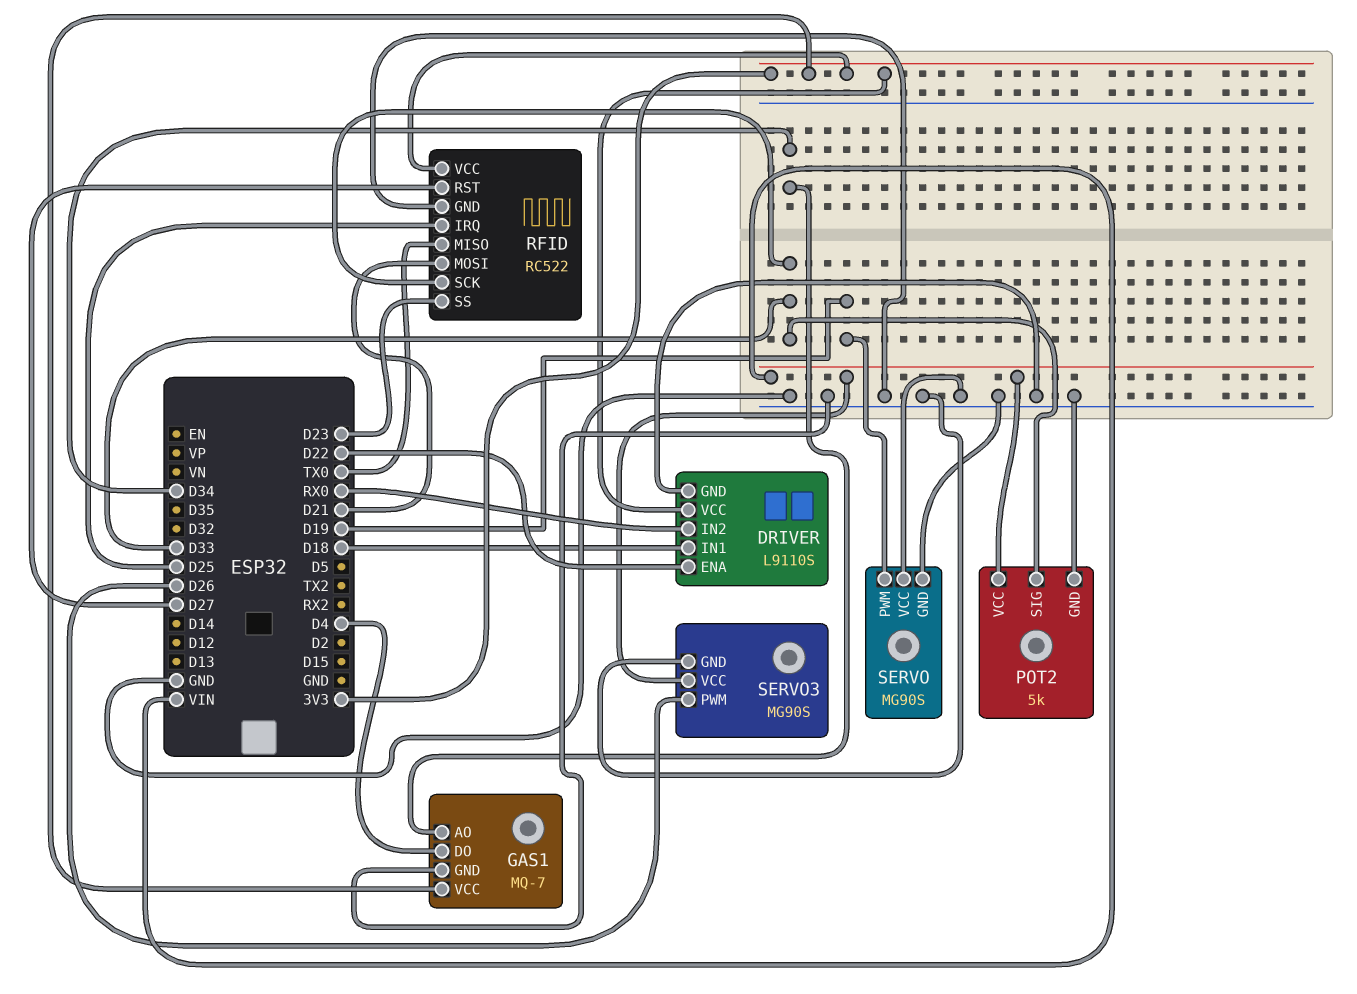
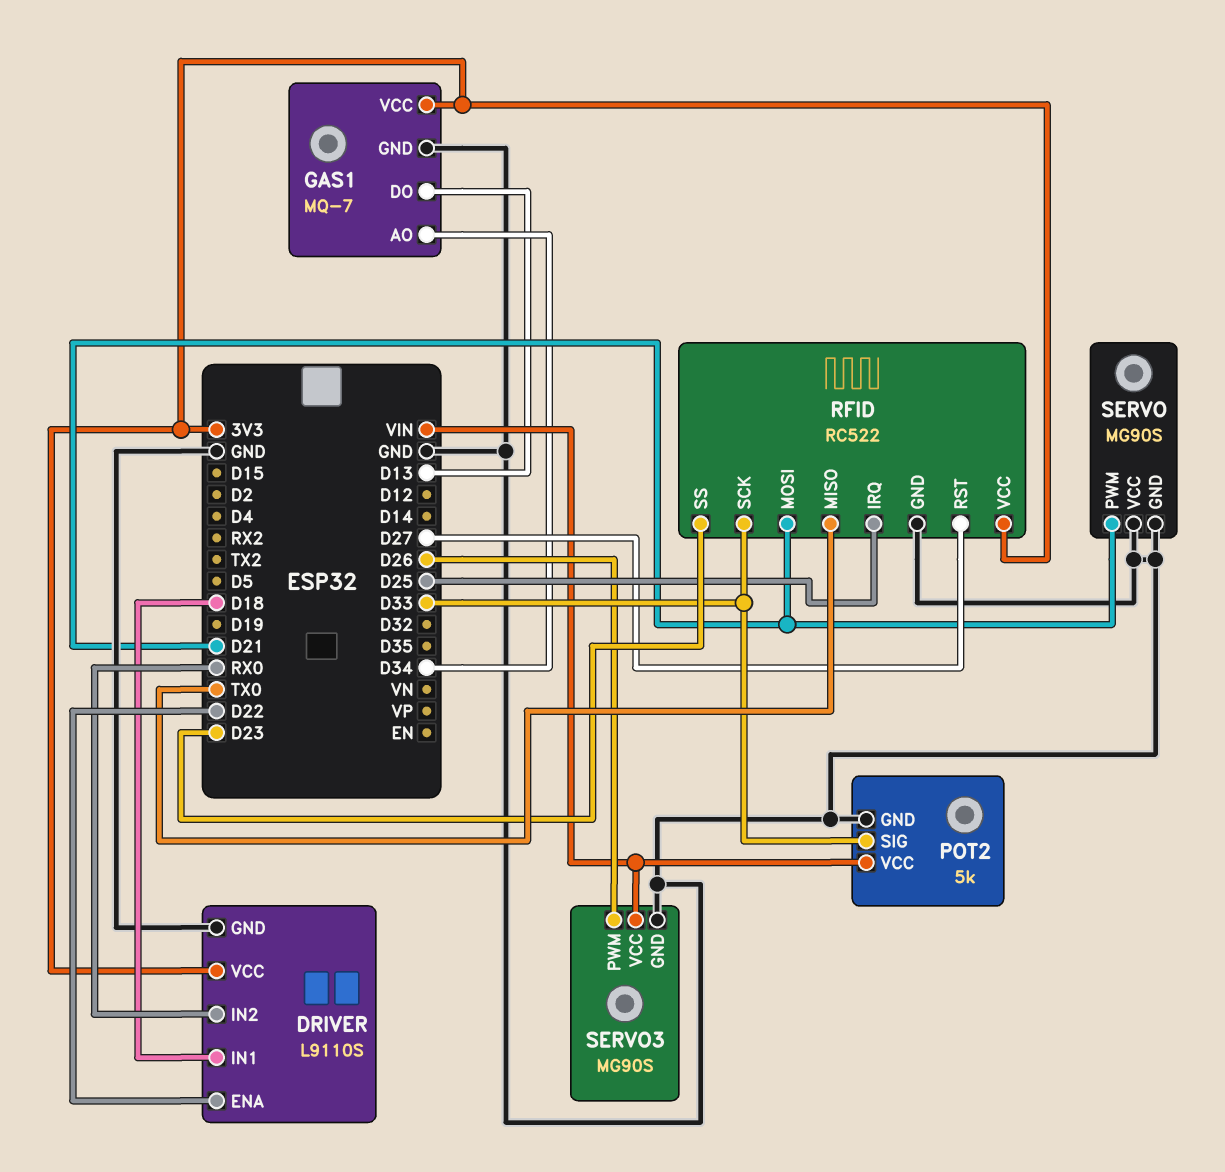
GAS1 pin DO: D4 -> D13
SERVO pin PWM: D19 -> D21

